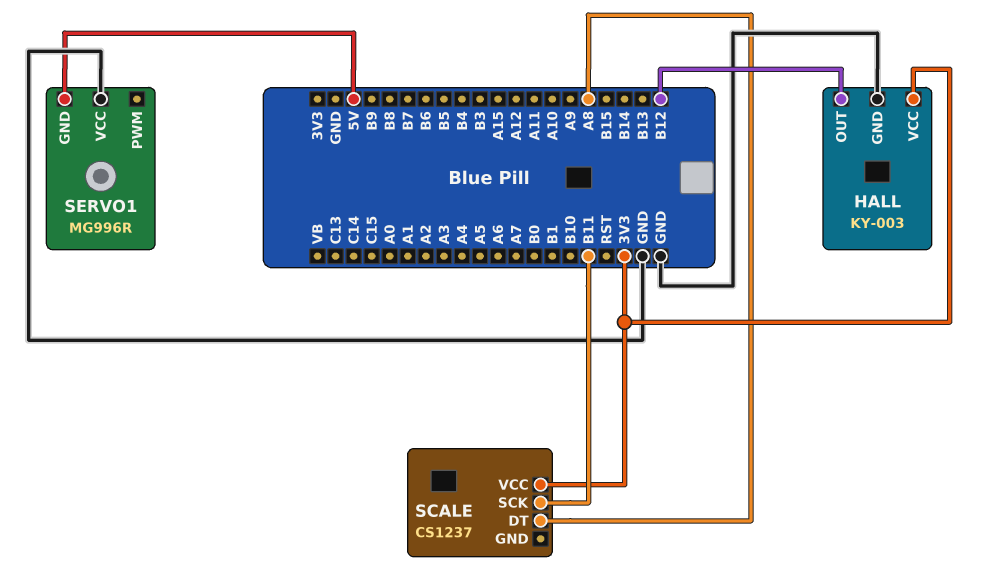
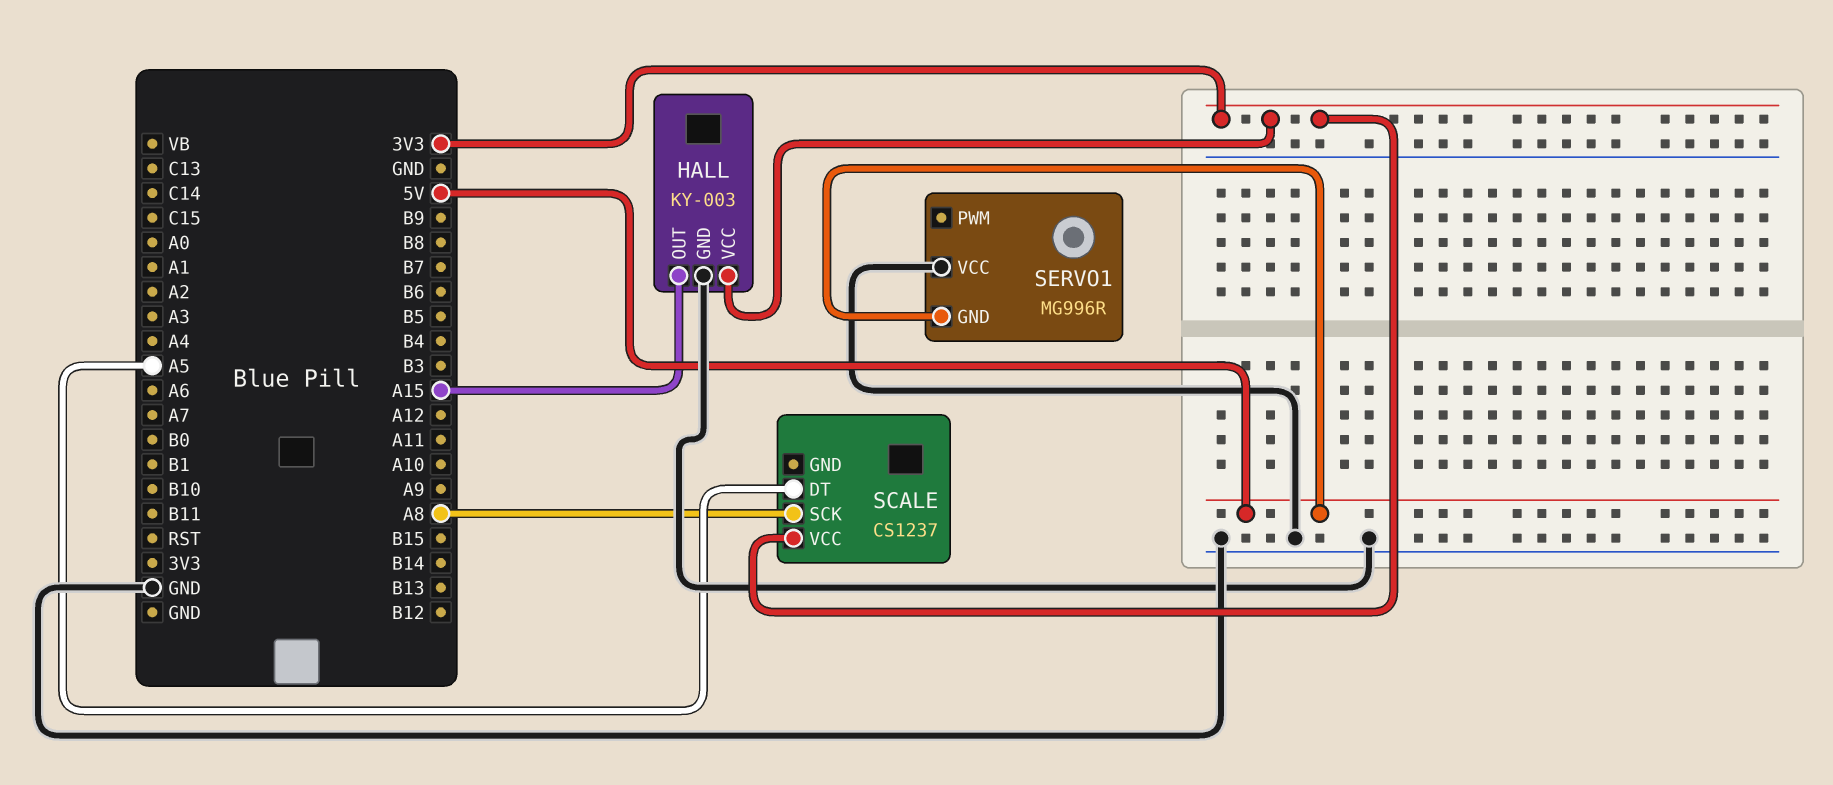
HALL pin OUT: B12 -> A15
SCALE pin DT: A8 -> A5
SCALE pin SCK: B11 -> A8

